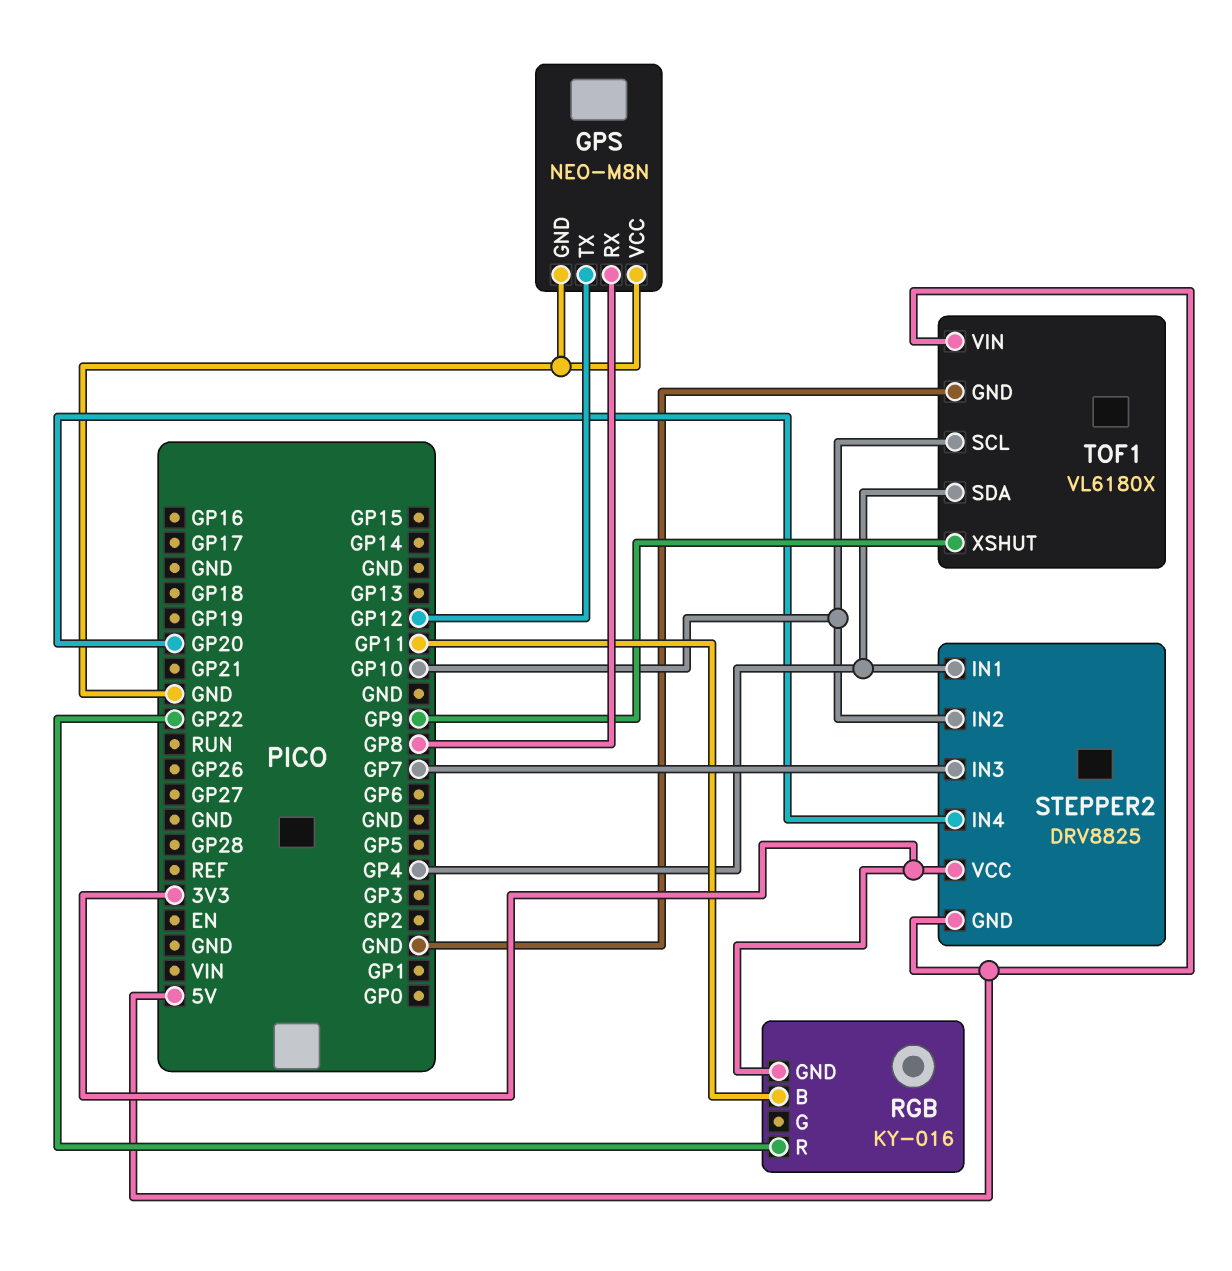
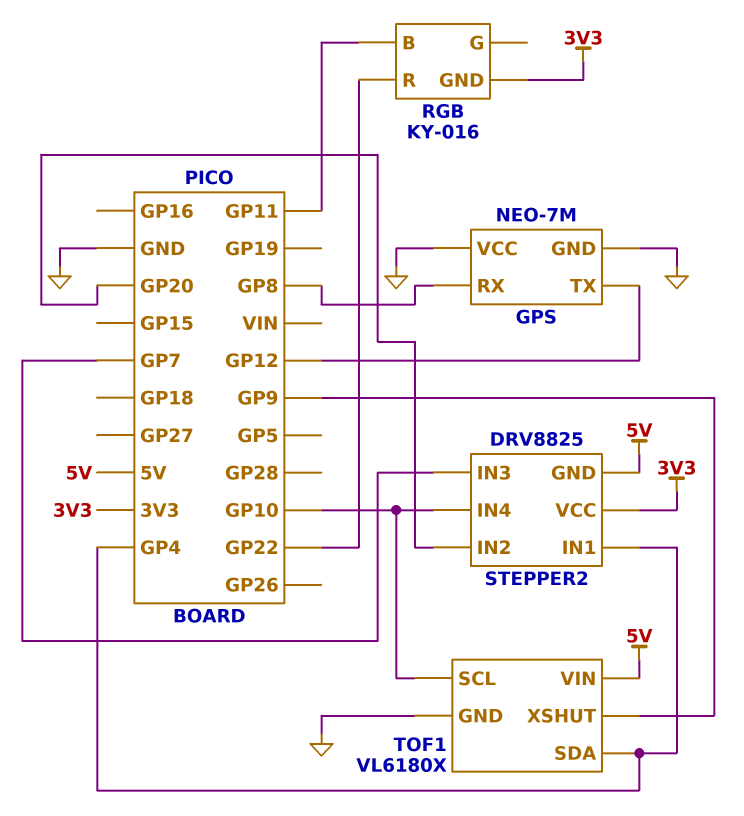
GPS: NEO-M8N -> NEO-7M
STEPPER2 pin IN2: GP10 -> GP20
STEPPER2 pin IN4: GP20 -> GP10

